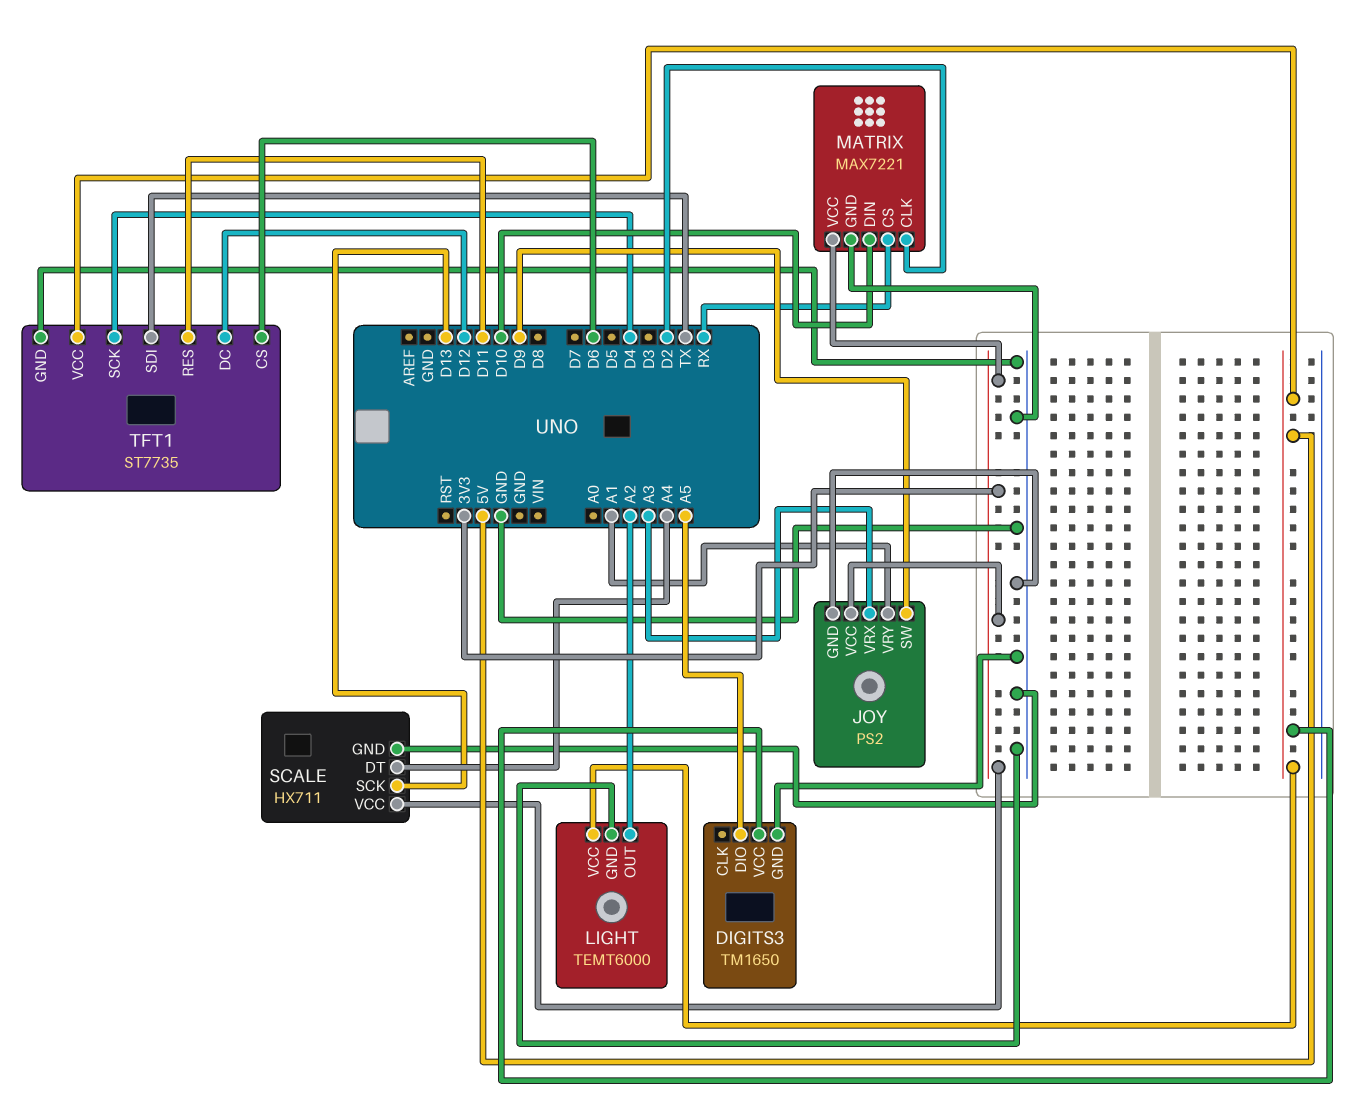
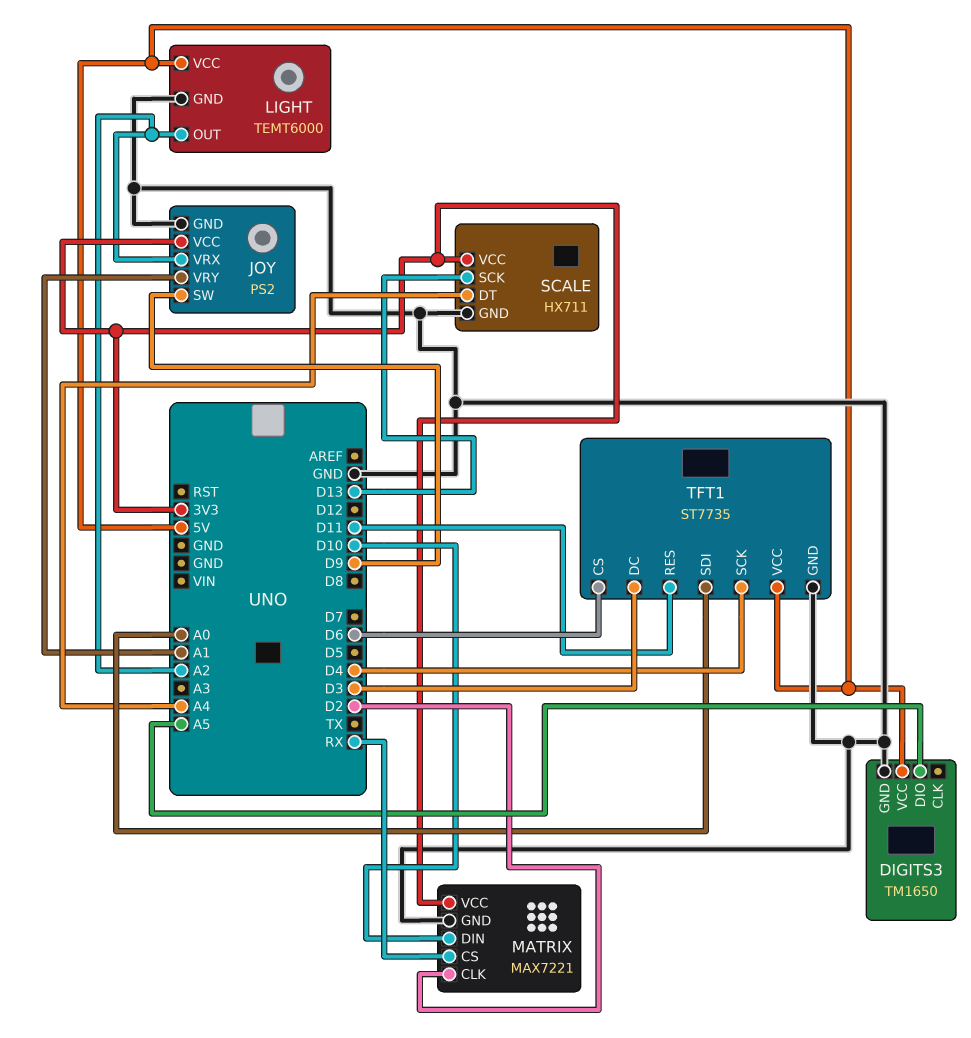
JOY pin VRX: A3 -> A2
TFT1 pin DC: D12 -> D3
TFT1 pin SDI: TX -> A0

